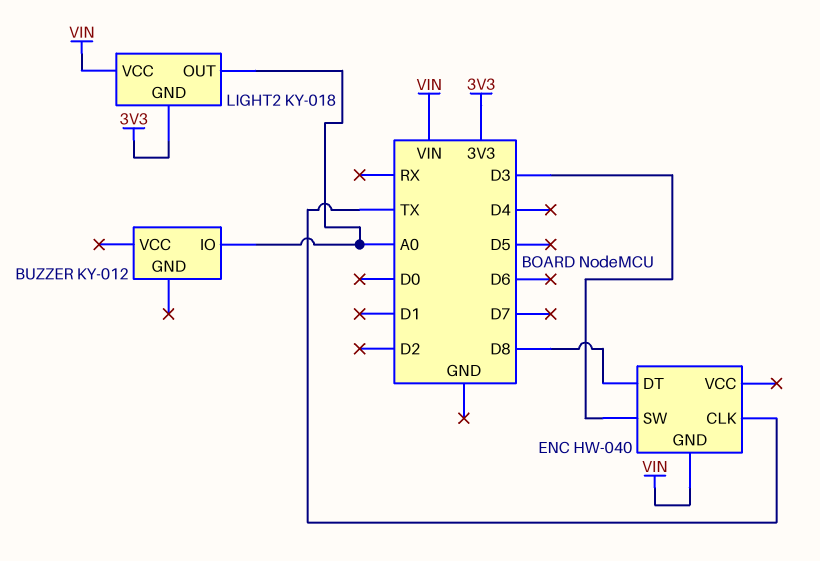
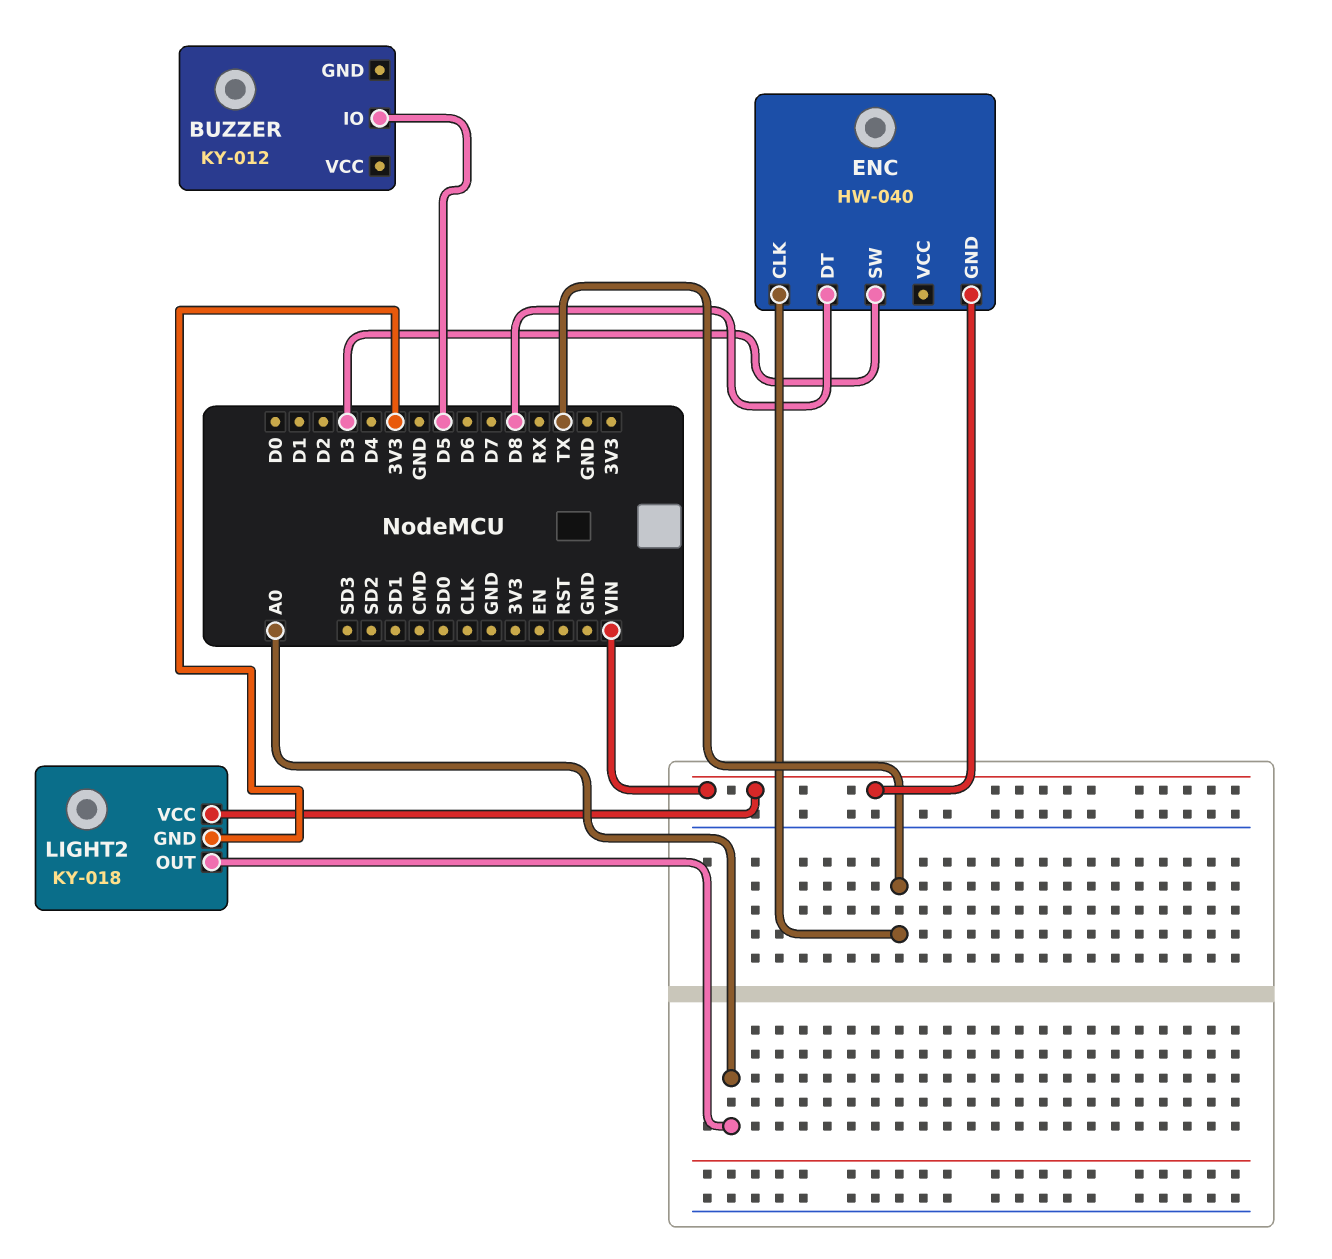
BUZZER pin IO: A0 -> D5

